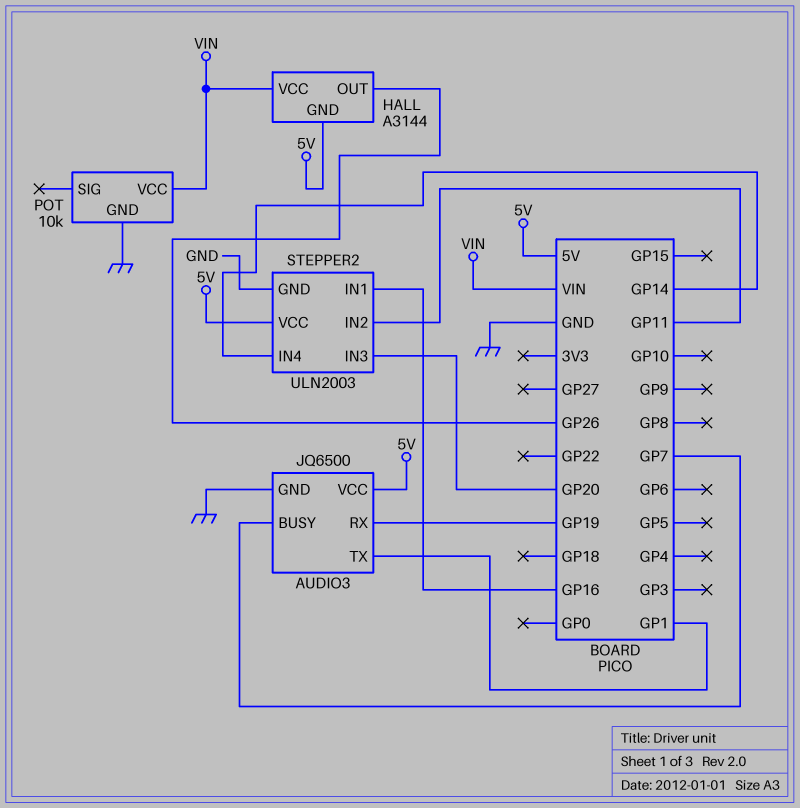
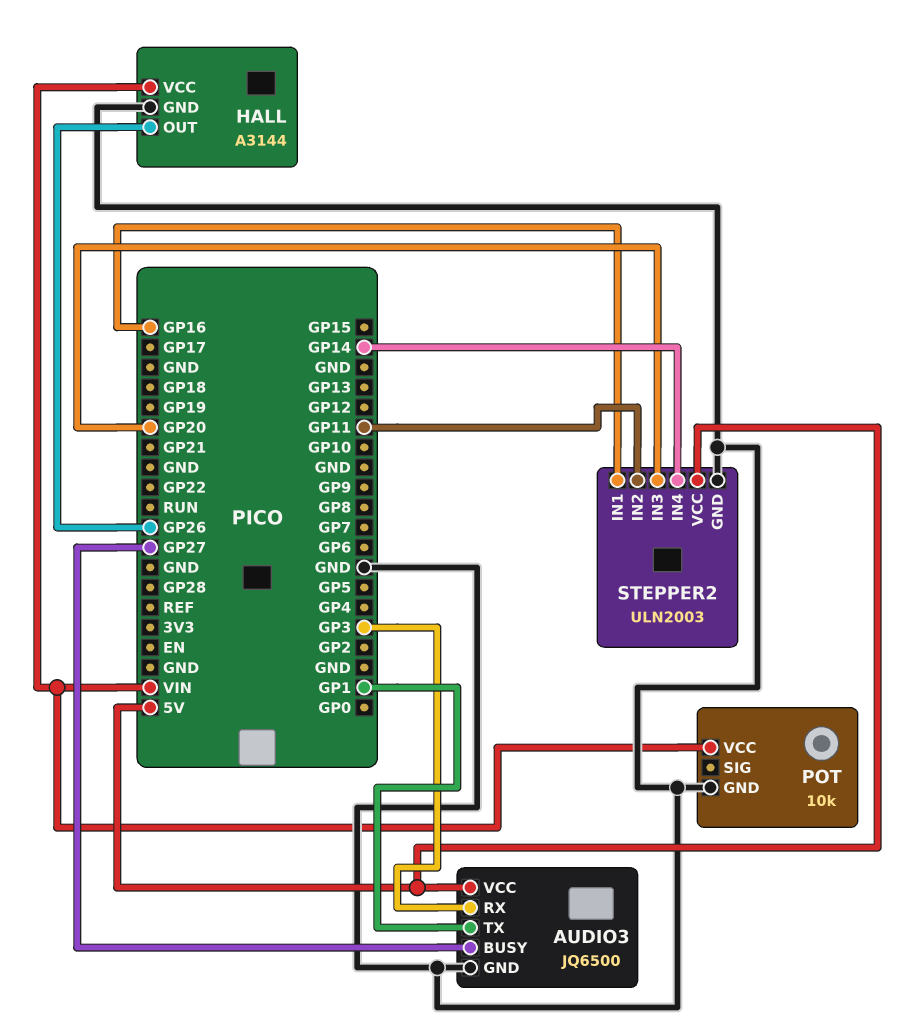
AUDIO3 pin BUSY: GP7 -> GP27
AUDIO3 pin RX: GP19 -> GP3
HALL pin GND: 5V -> GND

